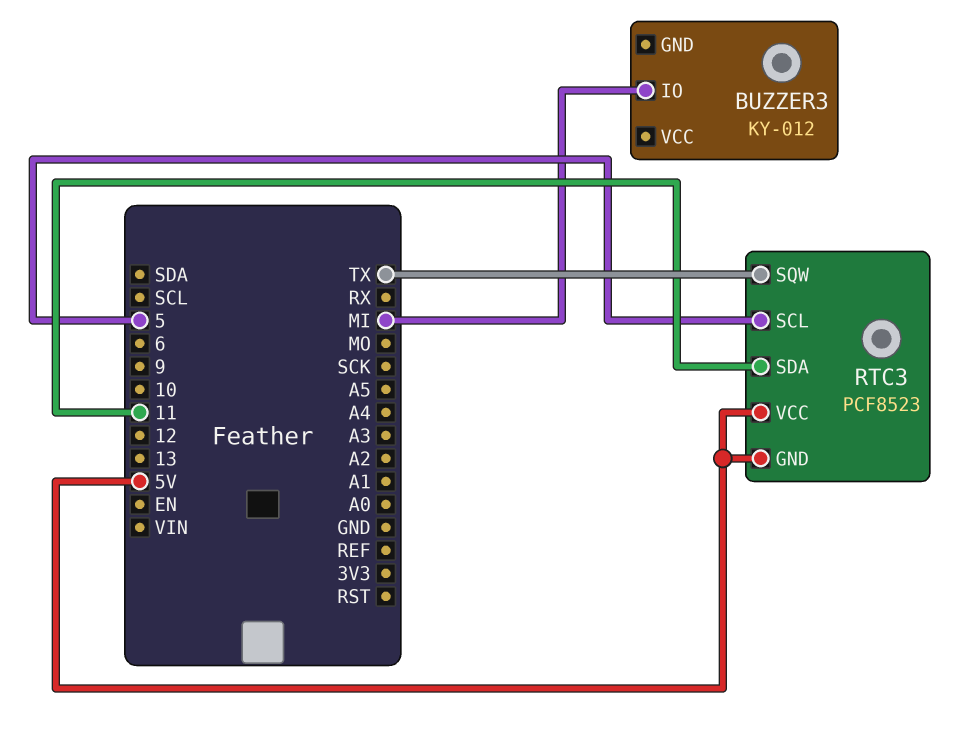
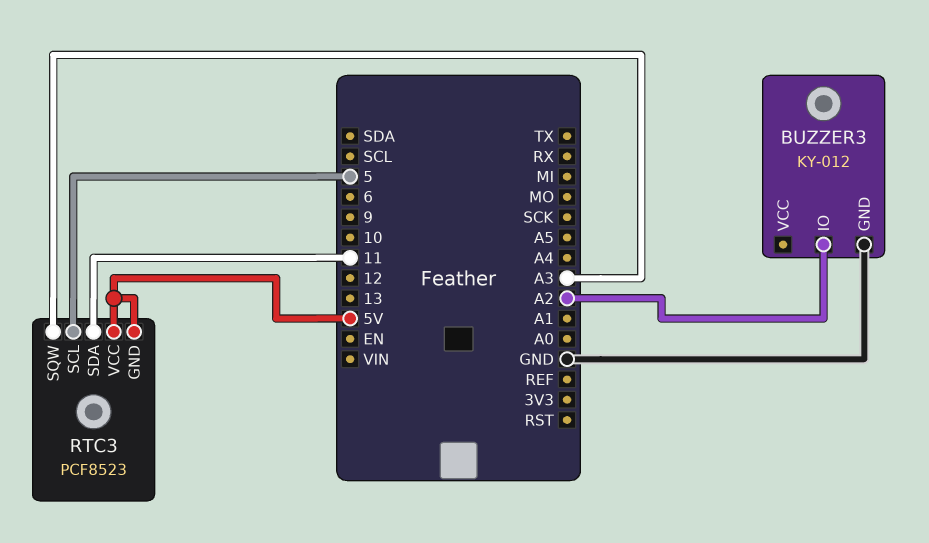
BUZZER3 pin GND: none -> GND
BUZZER3 pin IO: MI -> A2
RTC3 pin SQW: TX -> A3

